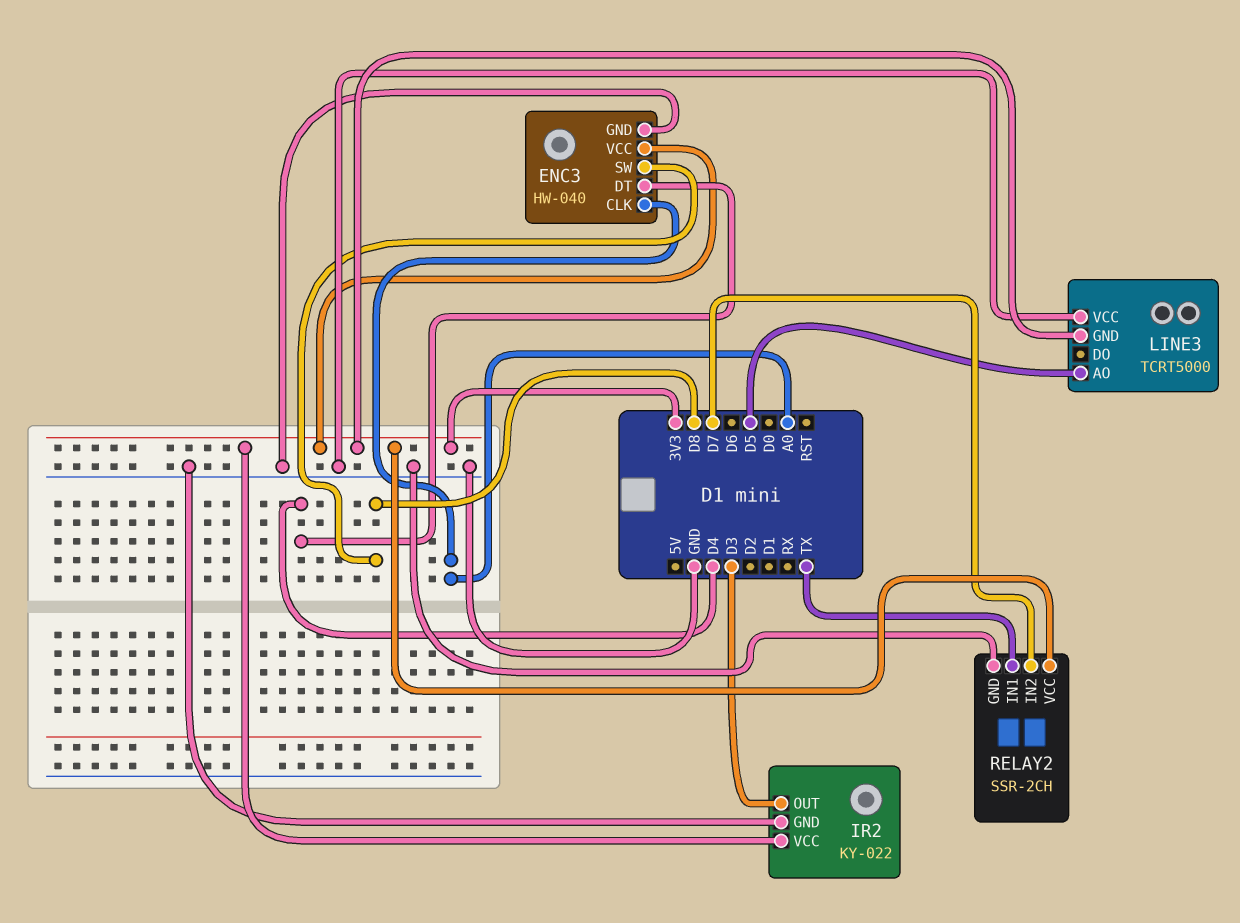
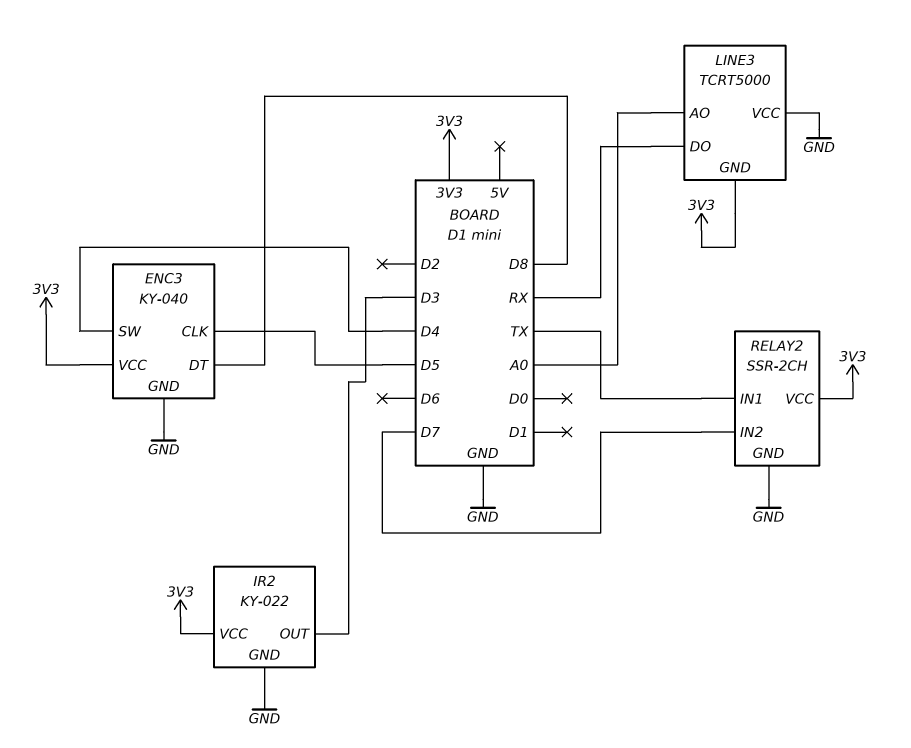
ENC3: HW-040 -> KY-040
ENC3 pin CLK: A0 -> D5
ENC3 pin DT: D4 -> D8
ENC3 pin SW: D8 -> D4
LINE3 pin AO: D5 -> A0
LINE3 pin DO: none -> RX

